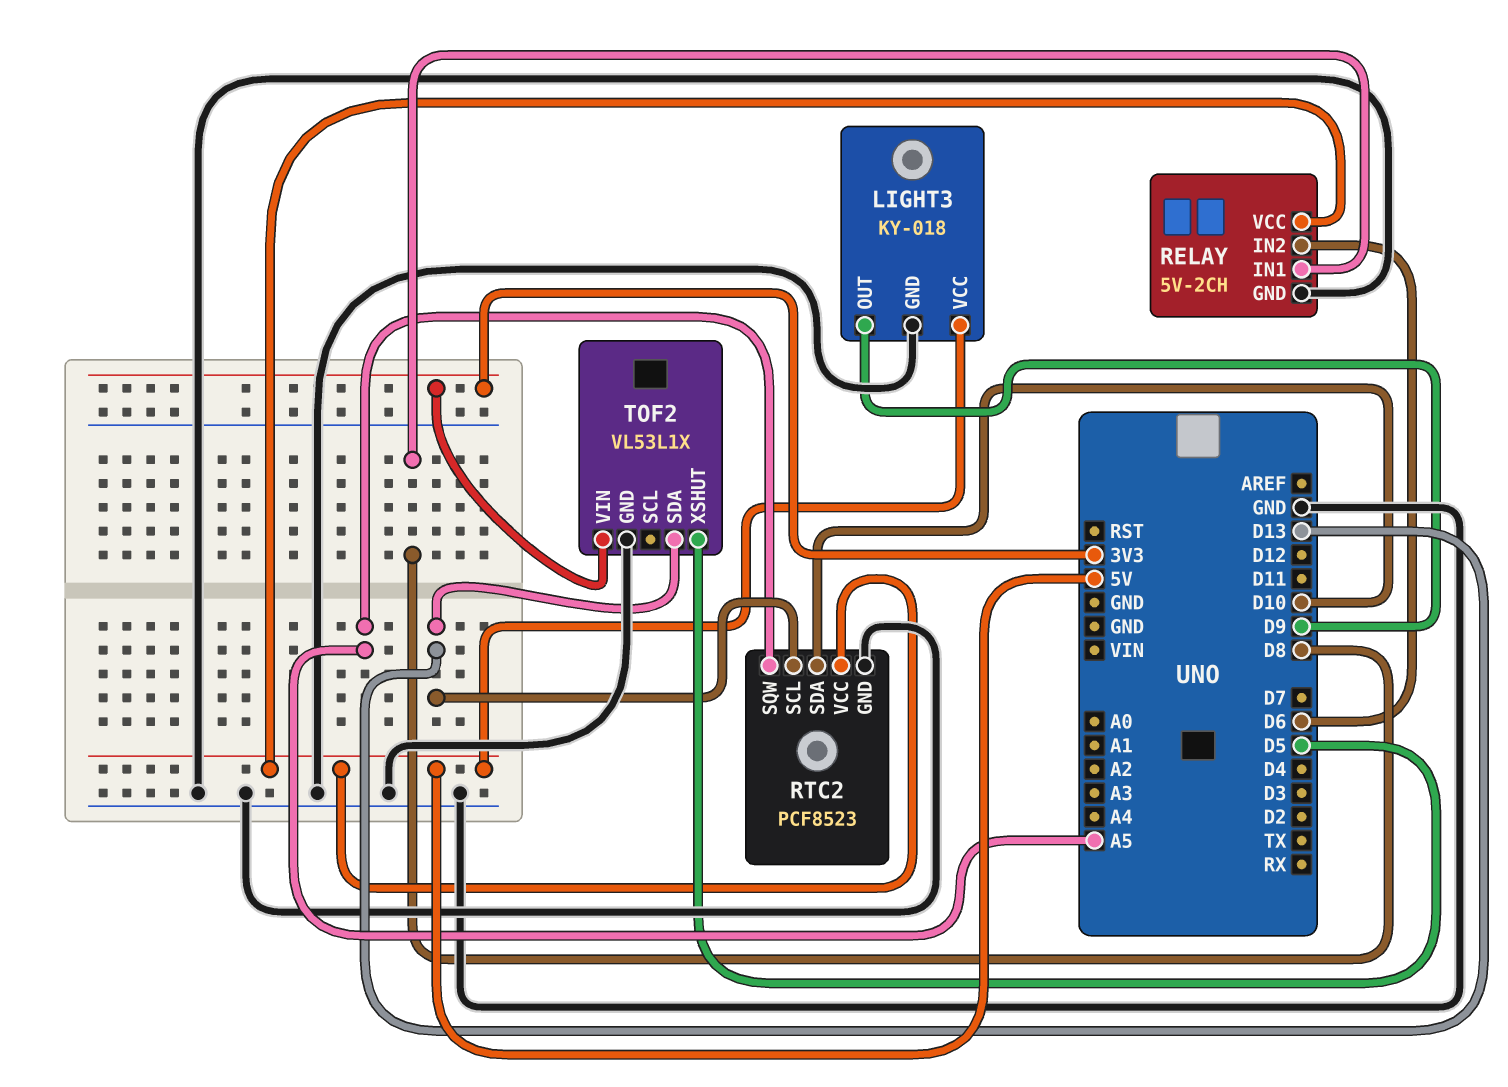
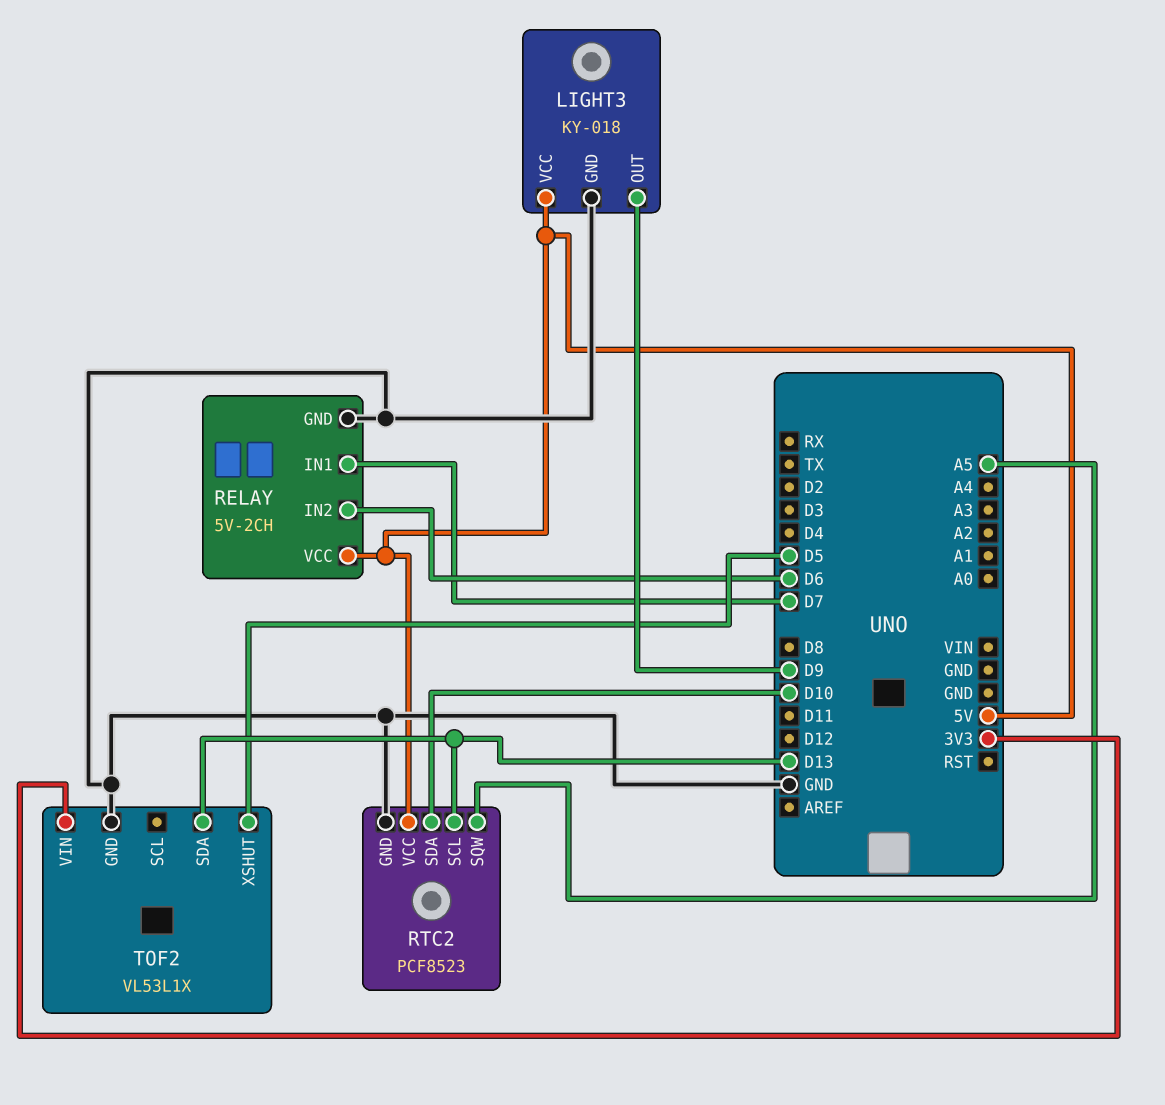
RELAY pin IN1: D8 -> D7

